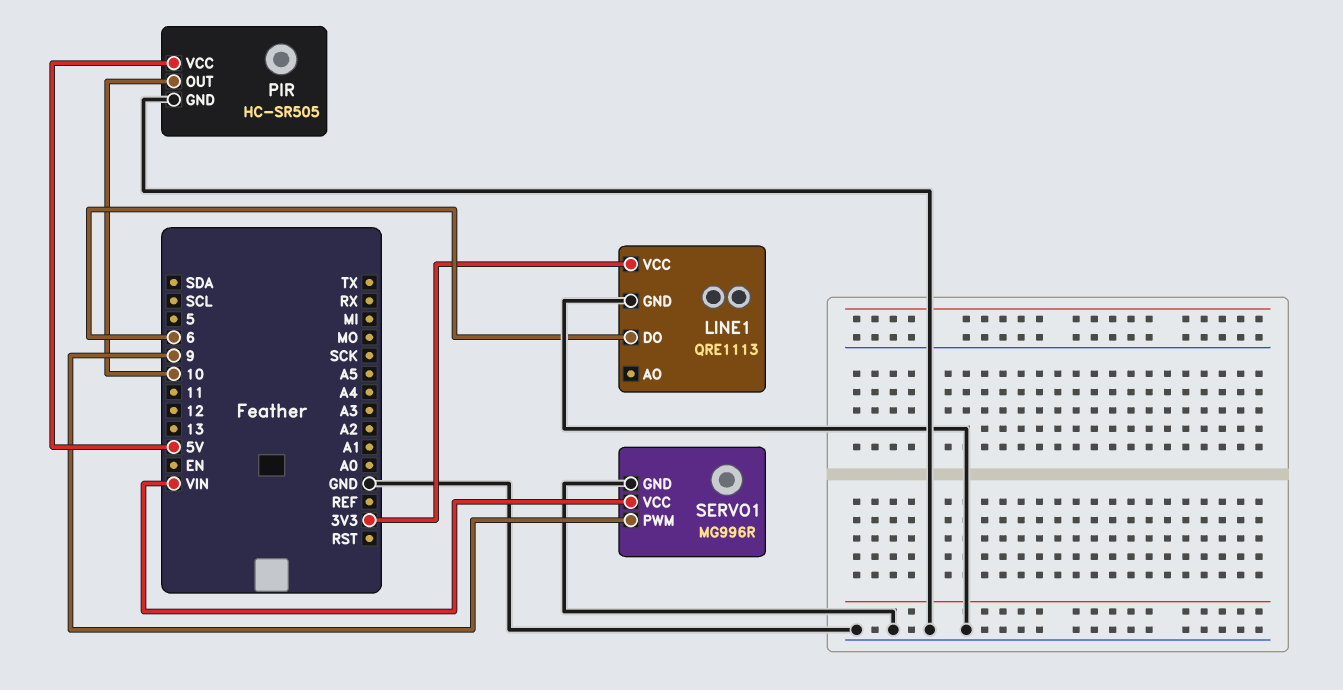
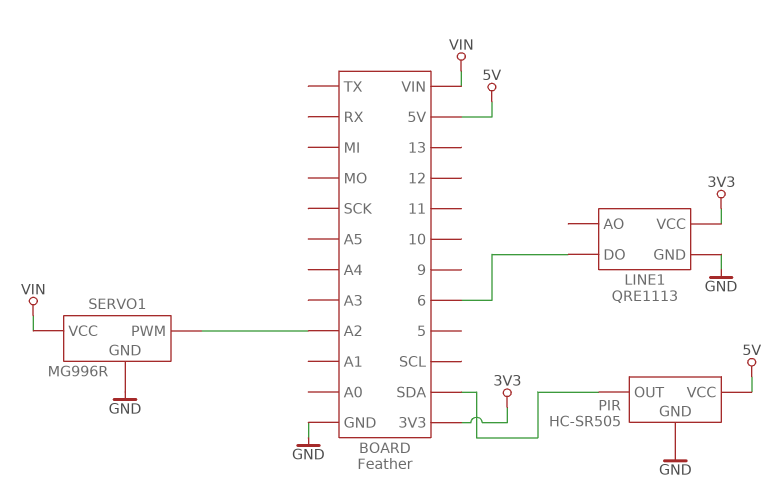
PIR pin OUT: 10 -> SDA
SERVO1 pin PWM: 9 -> A2

